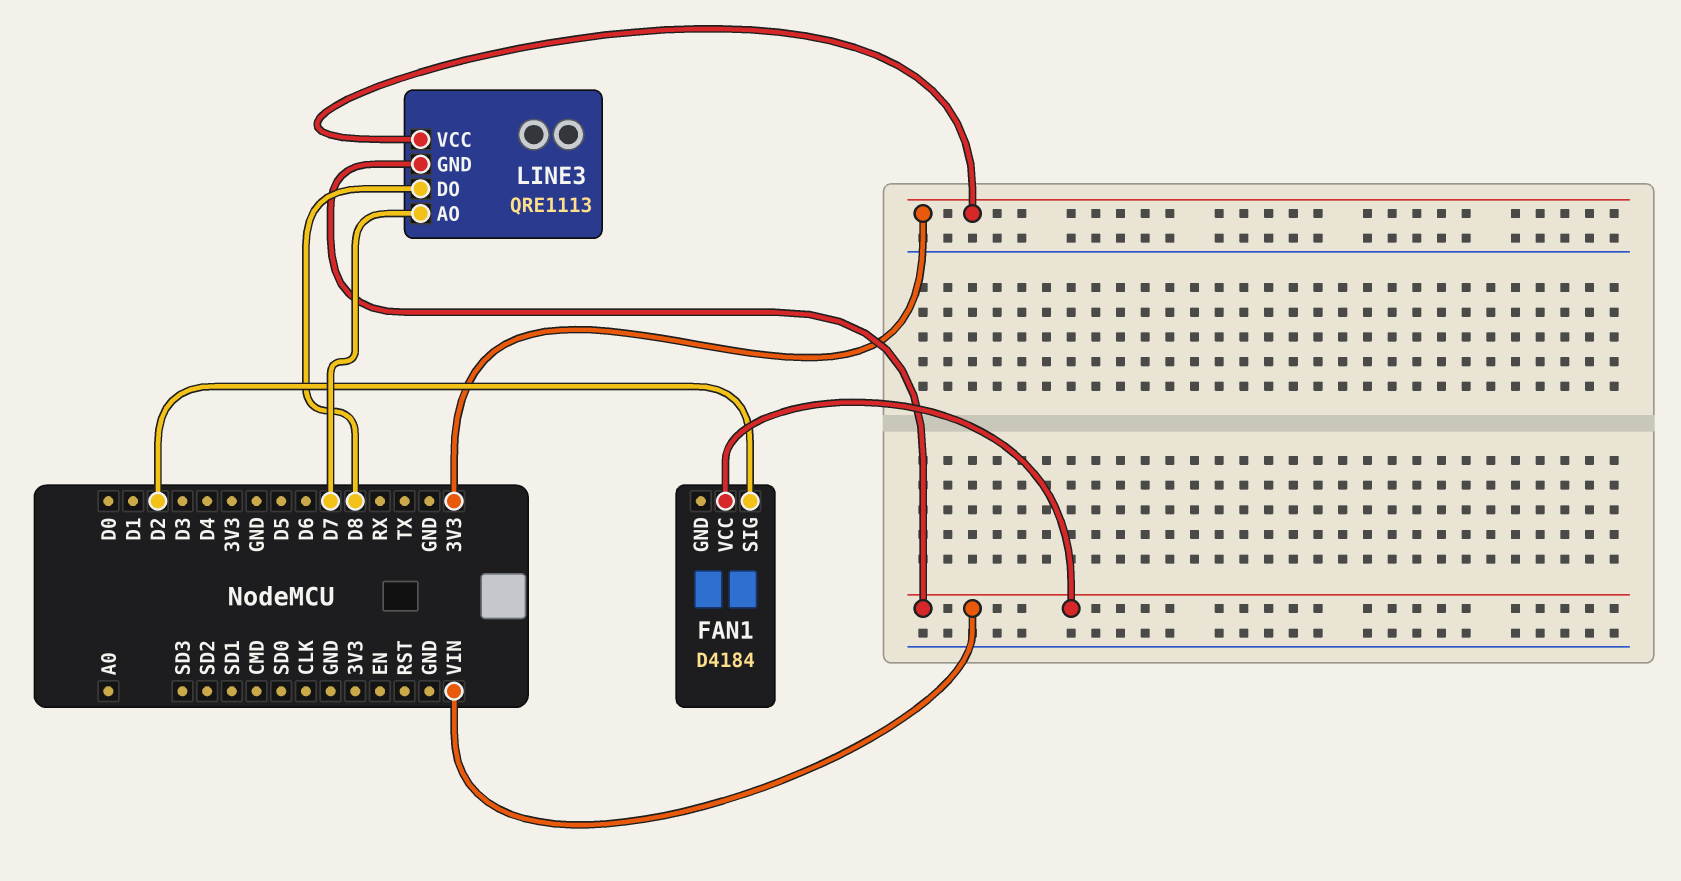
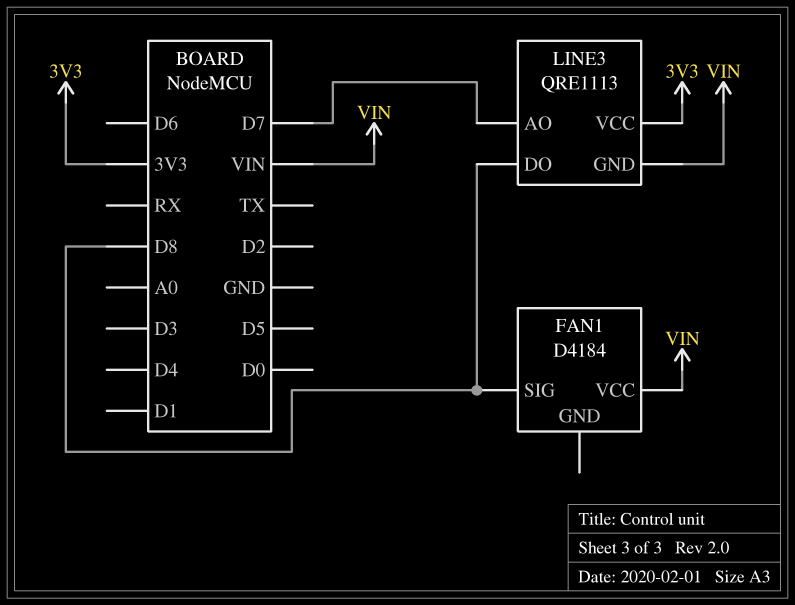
FAN1 pin SIG: D2 -> D8

